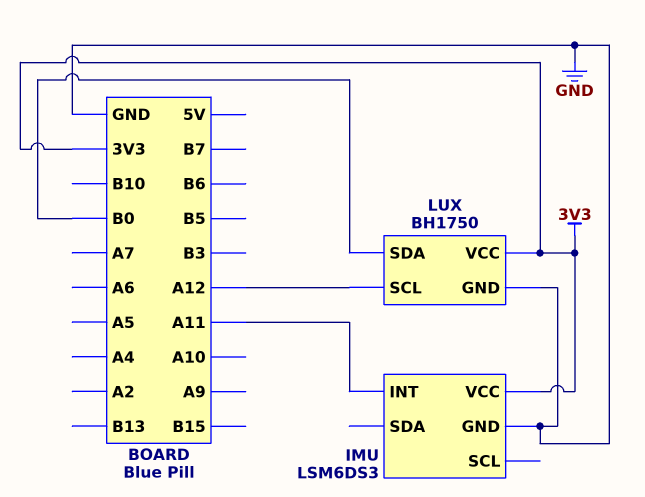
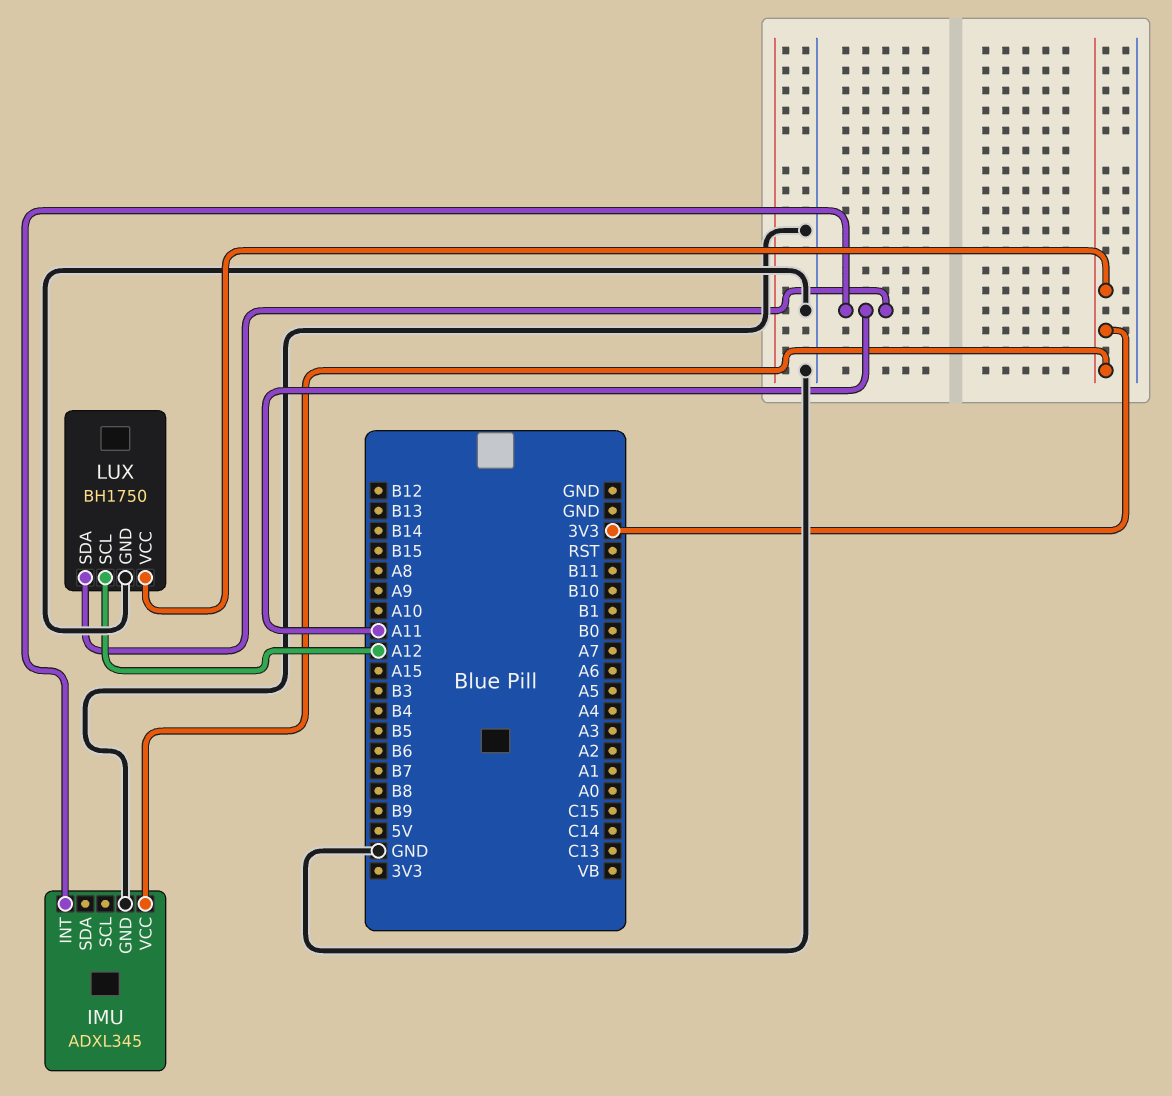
IMU: LSM6DS3 -> ADXL345
LUX pin SDA: B0 -> A11

